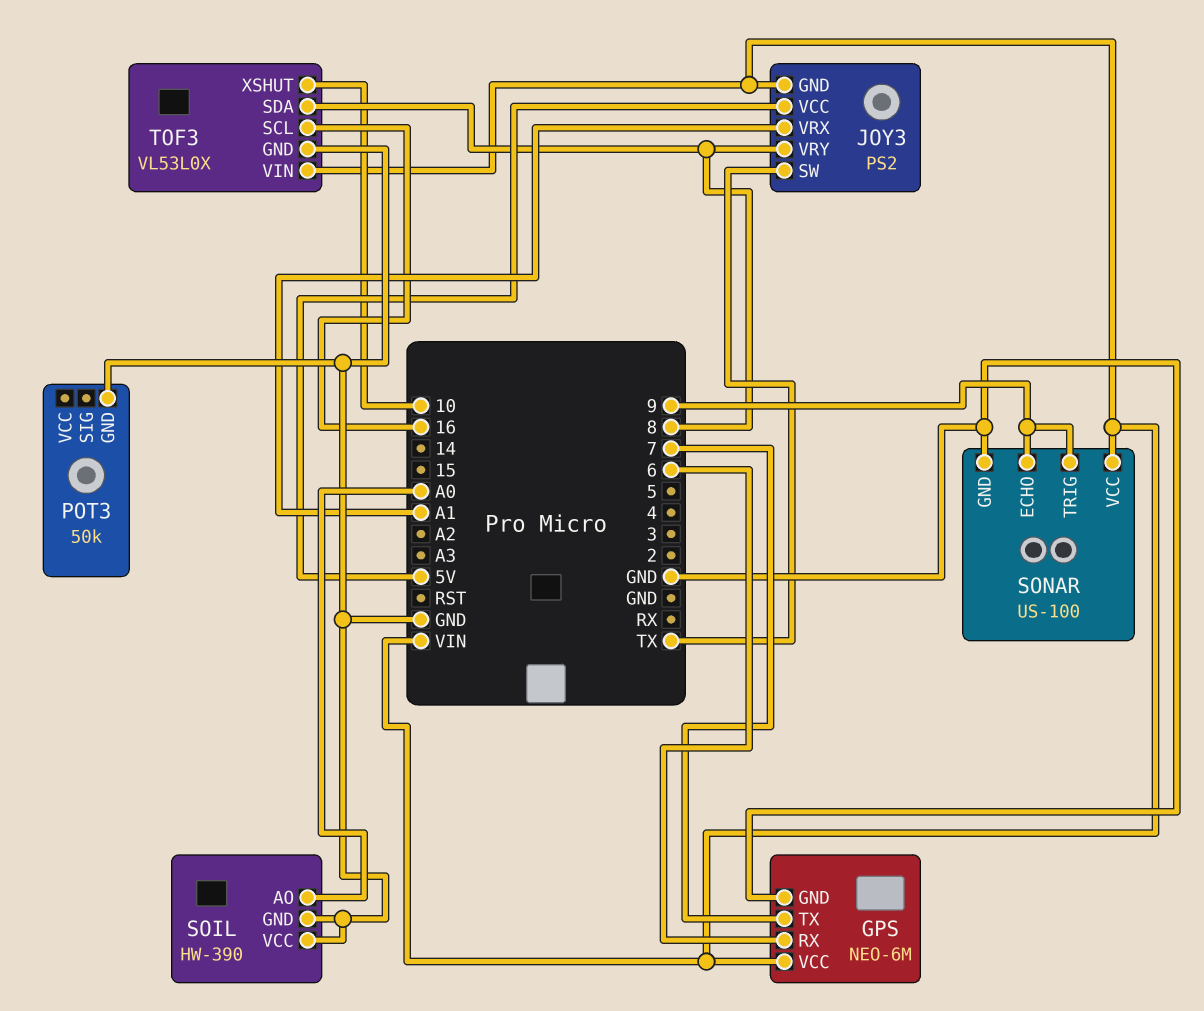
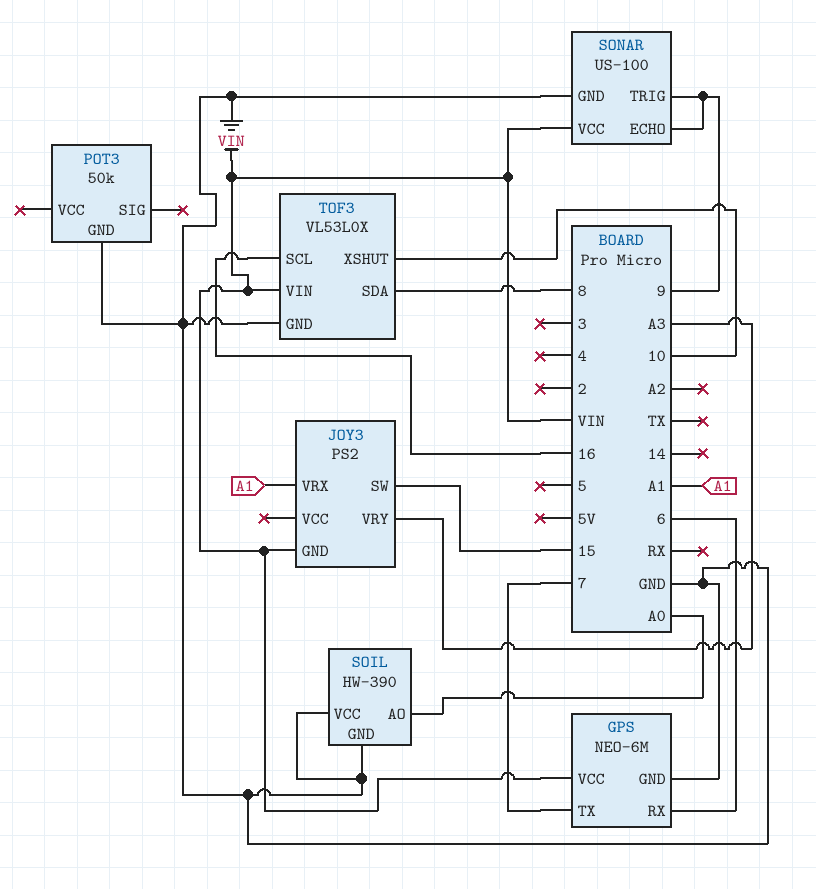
JOY3 pin SW: TX -> 15
JOY3 pin VCC: 5V -> none
JOY3 pin VRY: 8 -> A3

